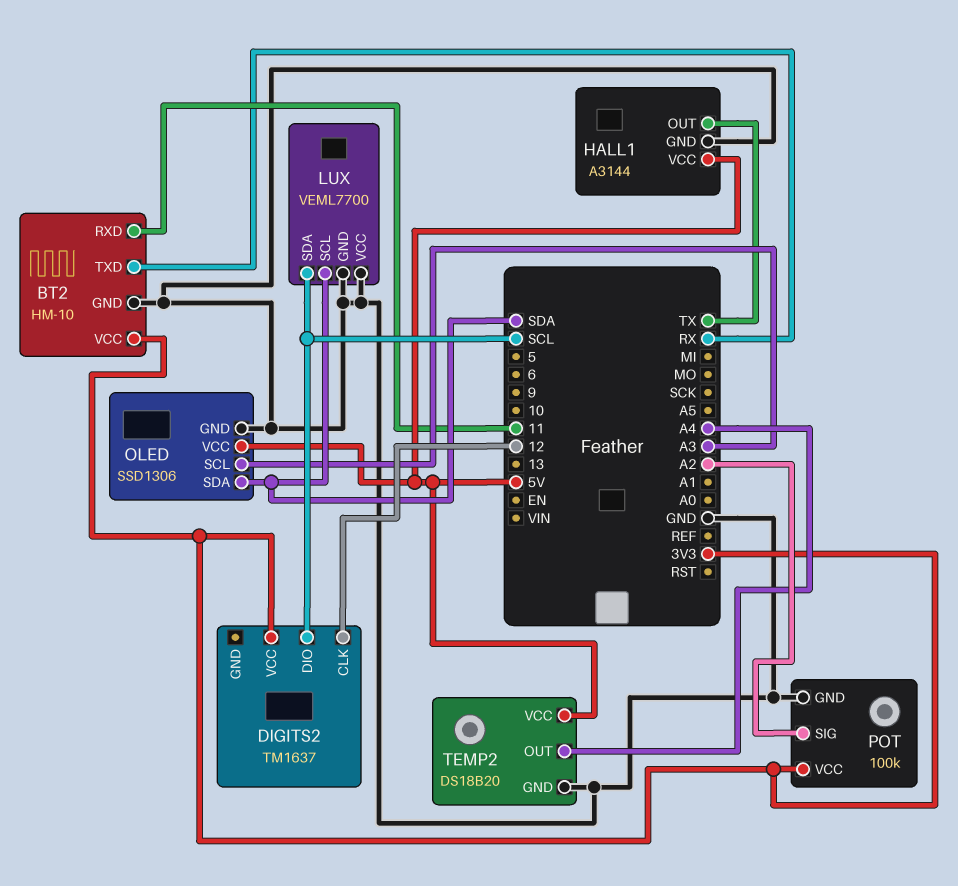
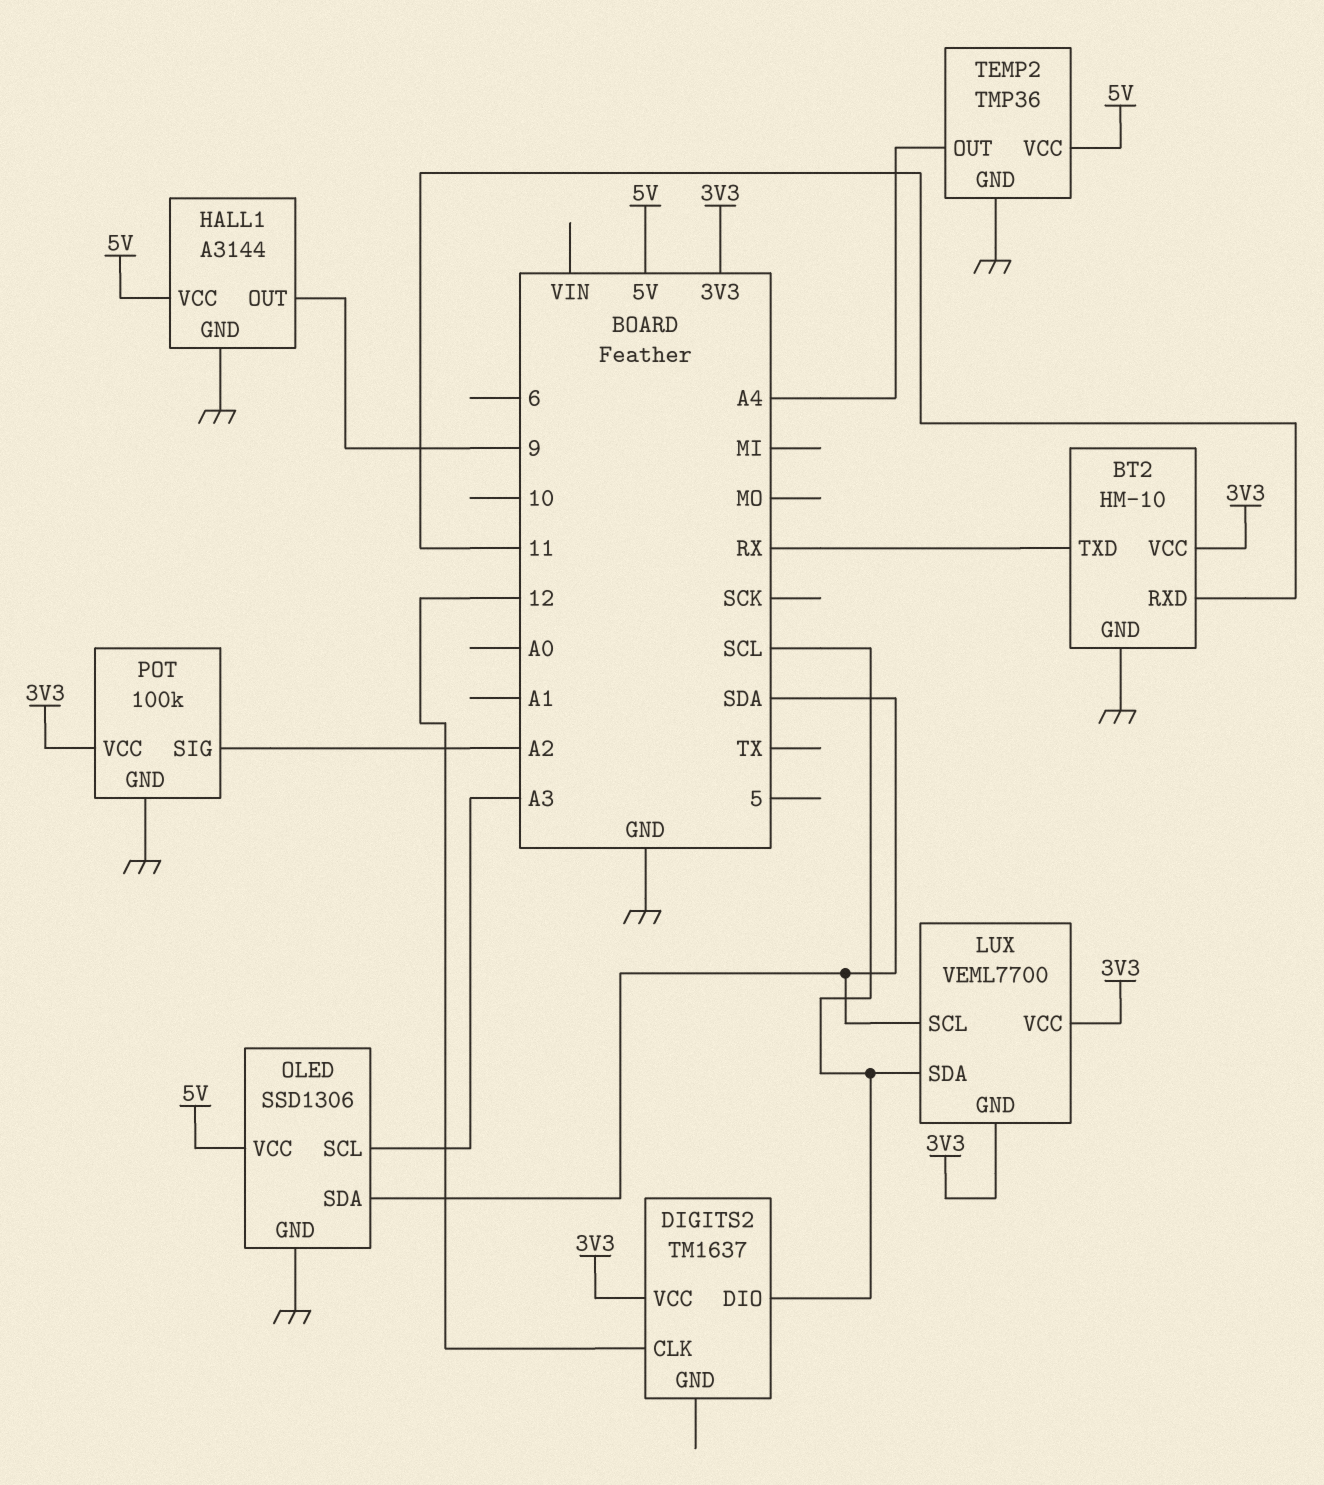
HALL1 pin OUT: TX -> 9
LUX pin GND: GND -> 3V3
LUX pin VCC: GND -> 3V3
TEMP2: DS18B20 -> TMP36

